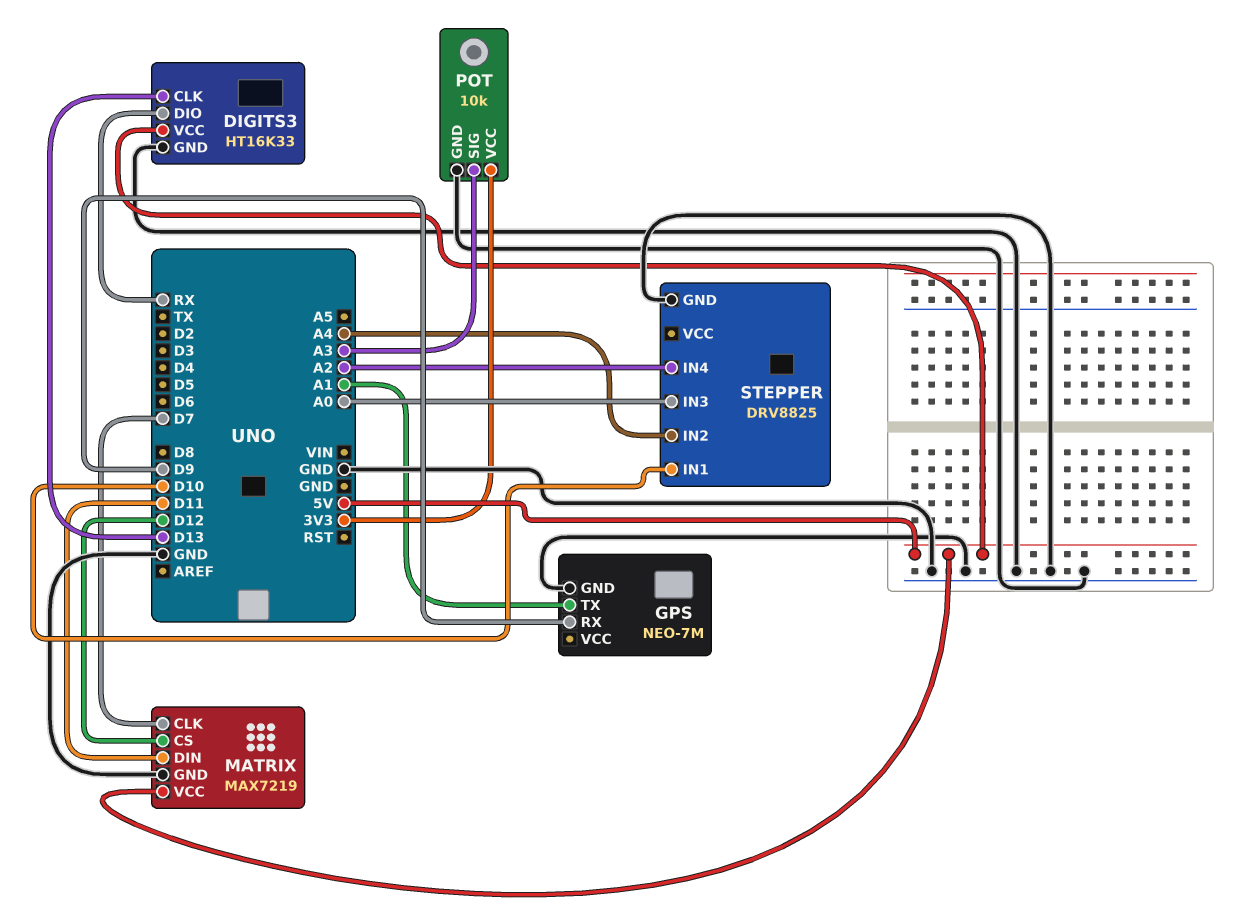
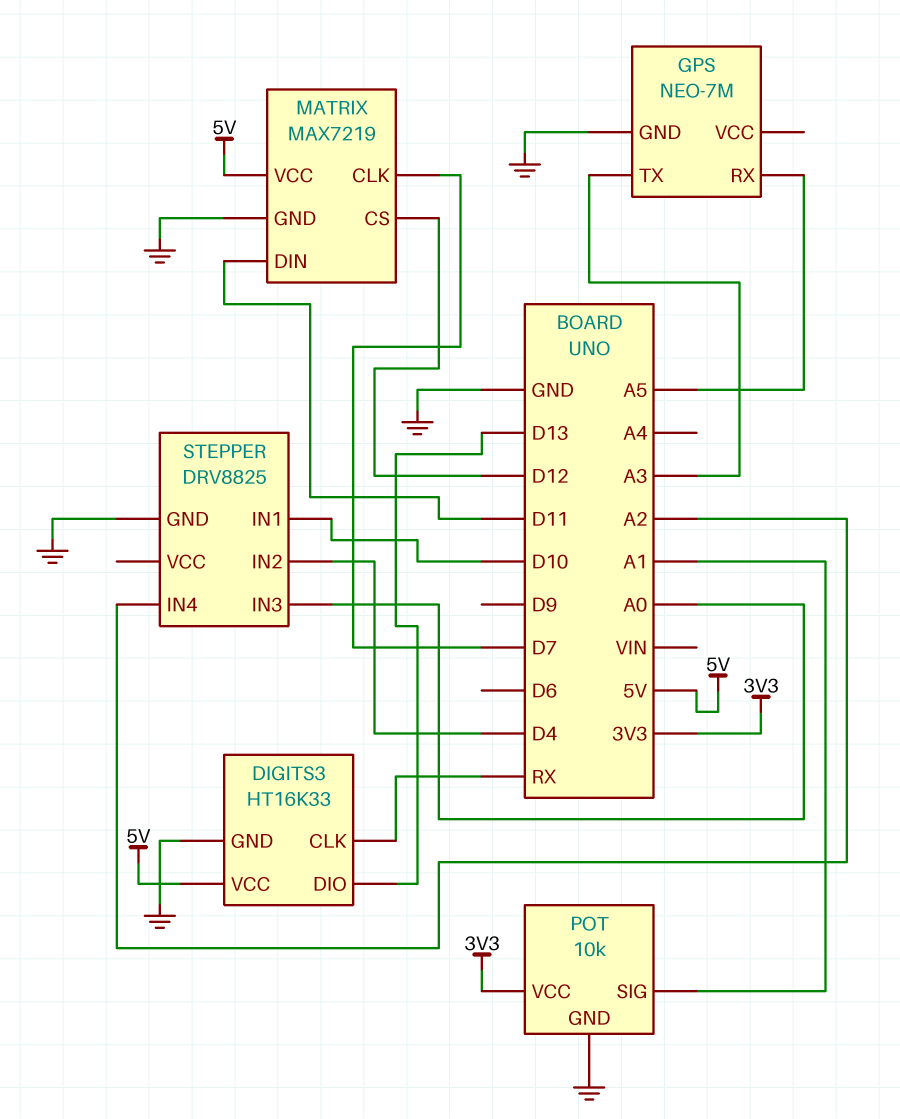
DIGITS3 pin CLK: D13 -> RX
DIGITS3 pin DIO: RX -> D13
GPS pin RX: D9 -> A5
GPS pin TX: A1 -> A3
POT pin SIG: A3 -> A1
STEPPER pin IN2: A4 -> D4

